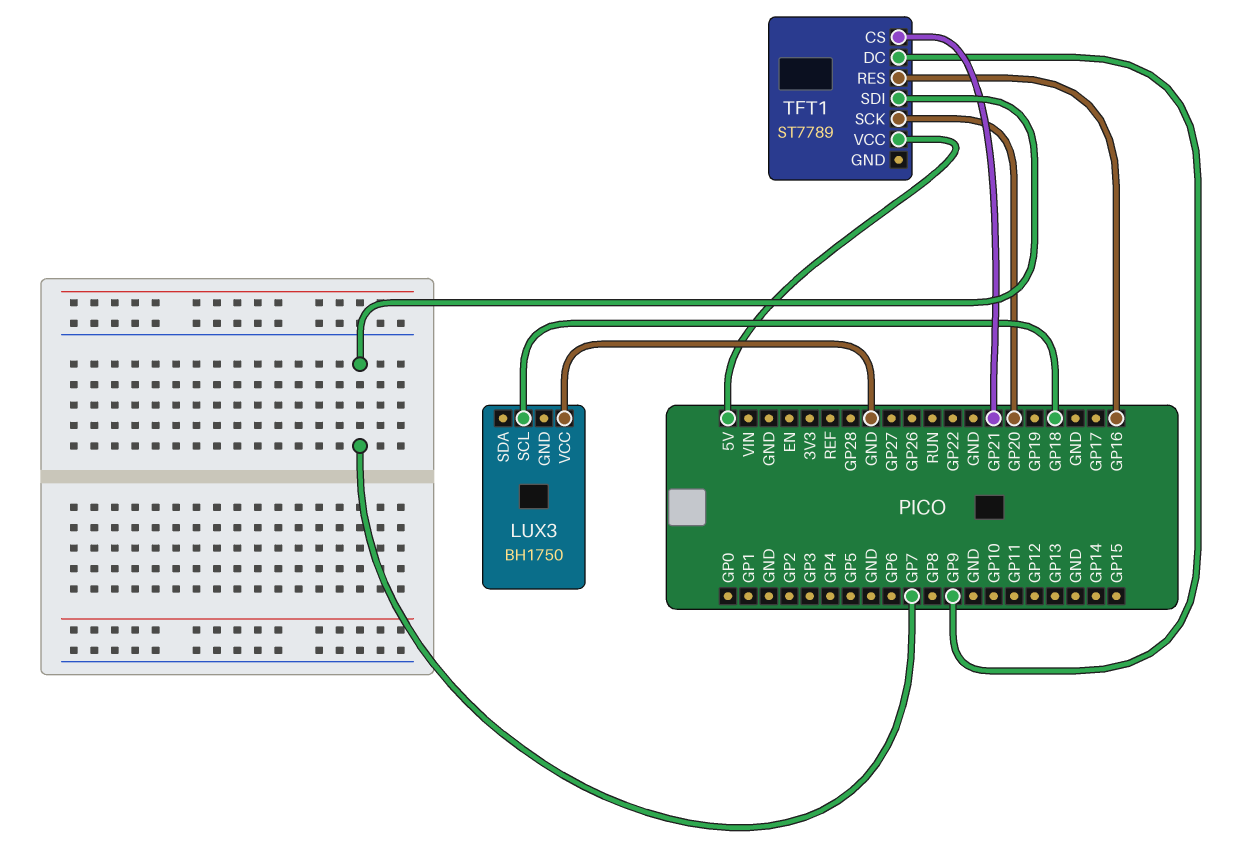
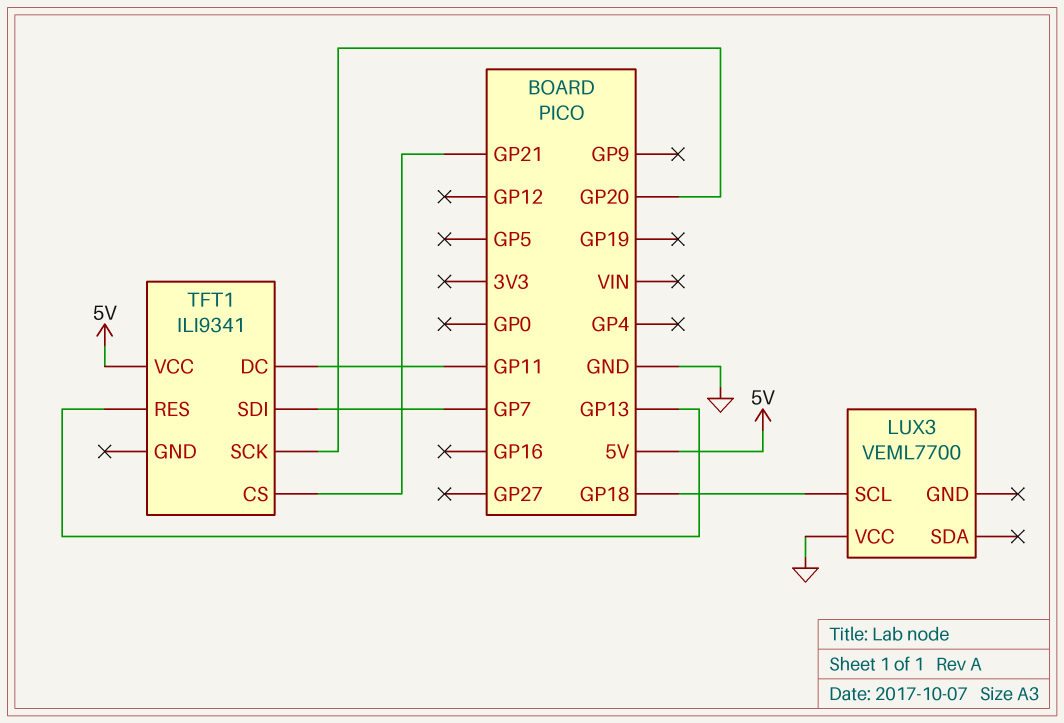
LUX3: BH1750 -> VEML7700
TFT1: ST7789 -> ILI9341
TFT1 pin DC: GP9 -> GP11
TFT1 pin RES: GP16 -> GP13

